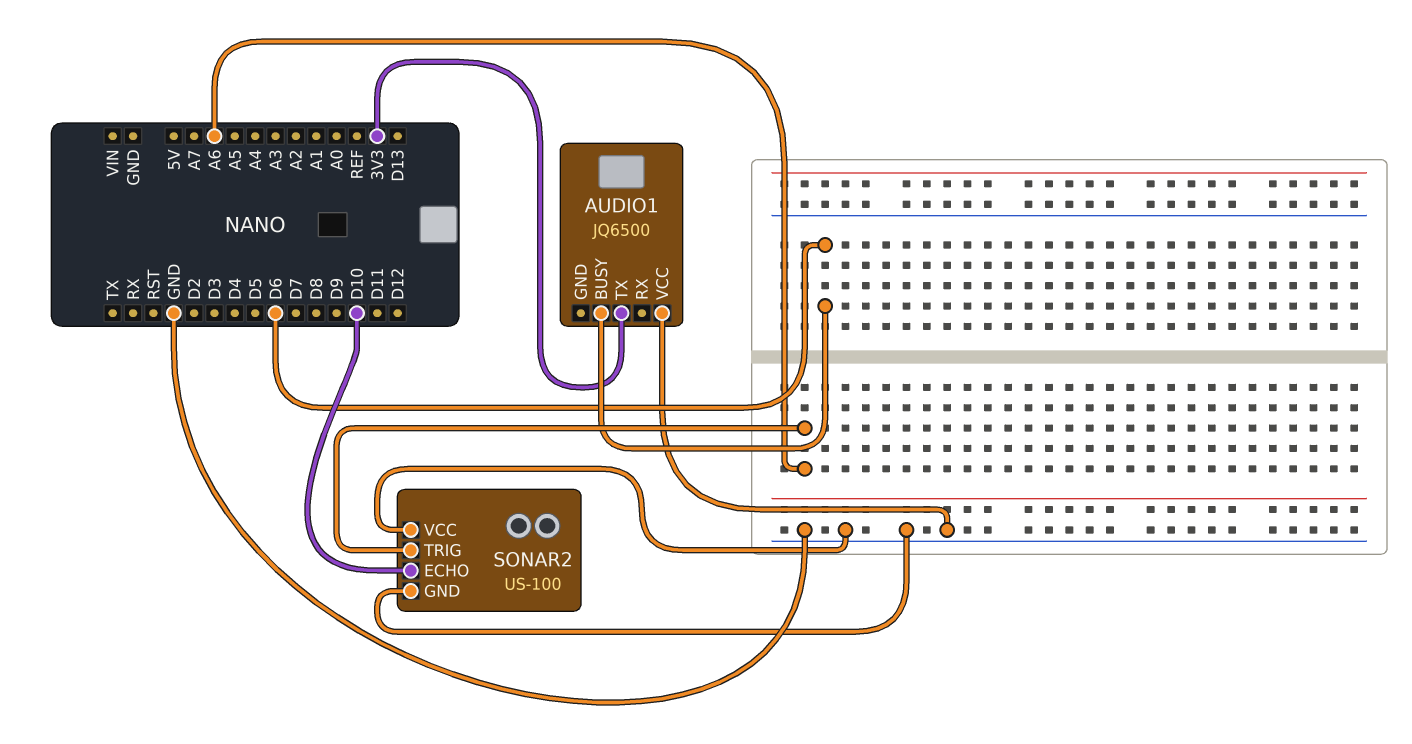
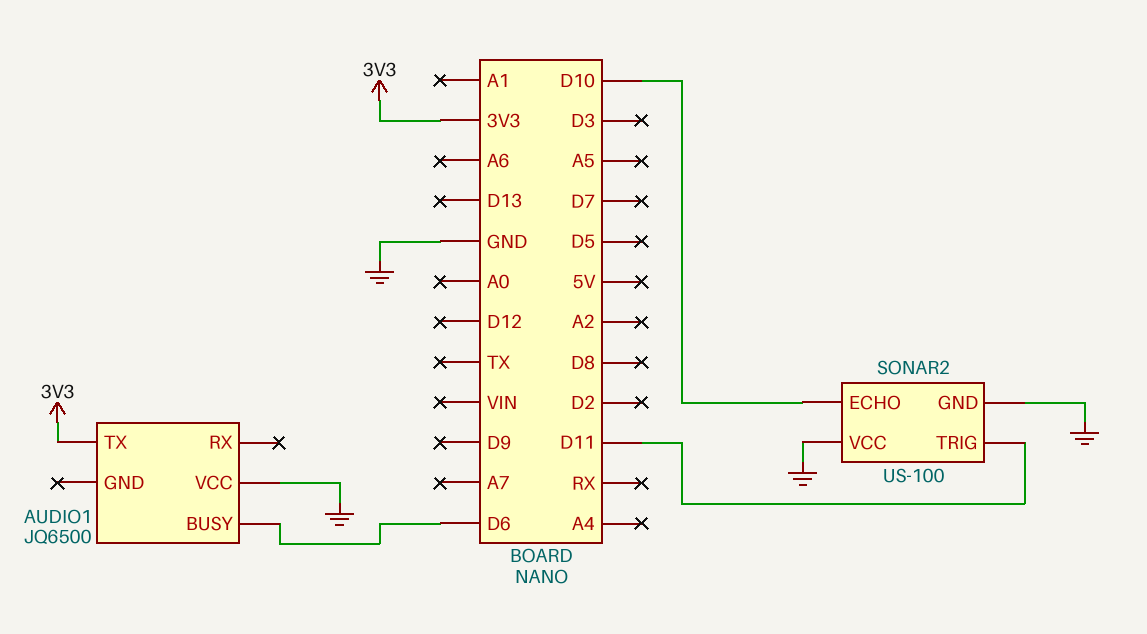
SONAR2 pin TRIG: A6 -> D11

